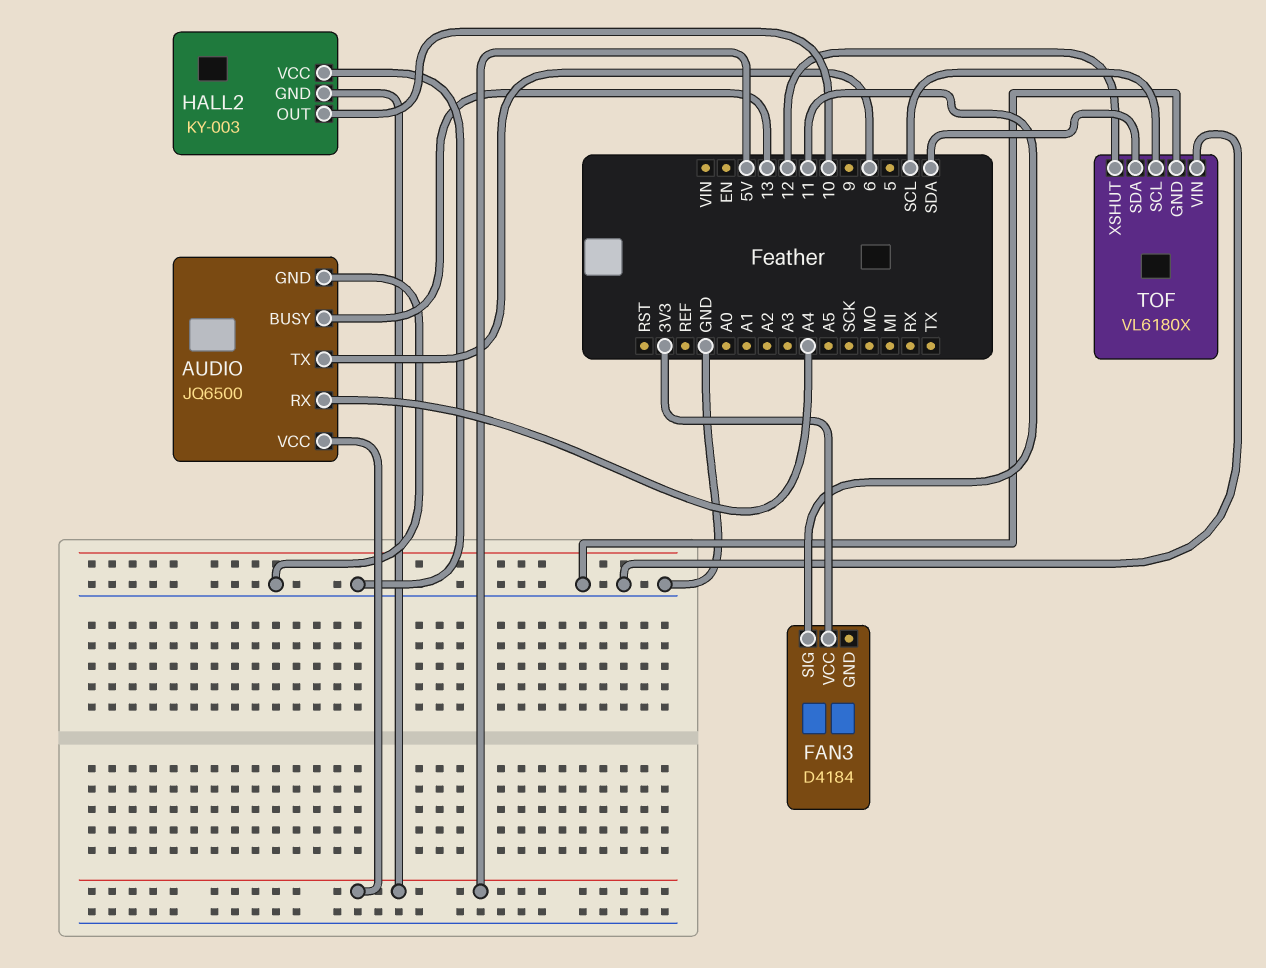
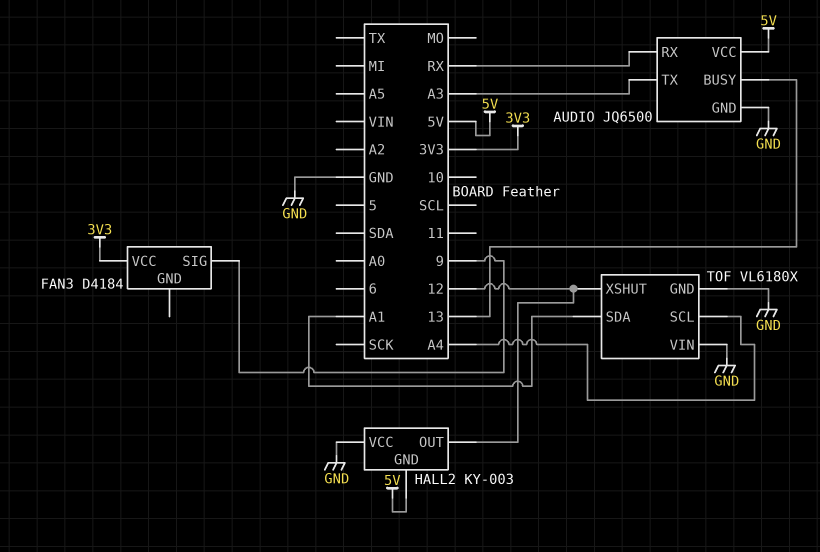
AUDIO pin RX: A4 -> RX
AUDIO pin TX: 6 -> A3
FAN3 pin SIG: 11 -> 9
HALL2 pin OUT: 10 -> 12
TOF pin SCL: SCL -> A4
TOF pin SDA: SDA -> A1

